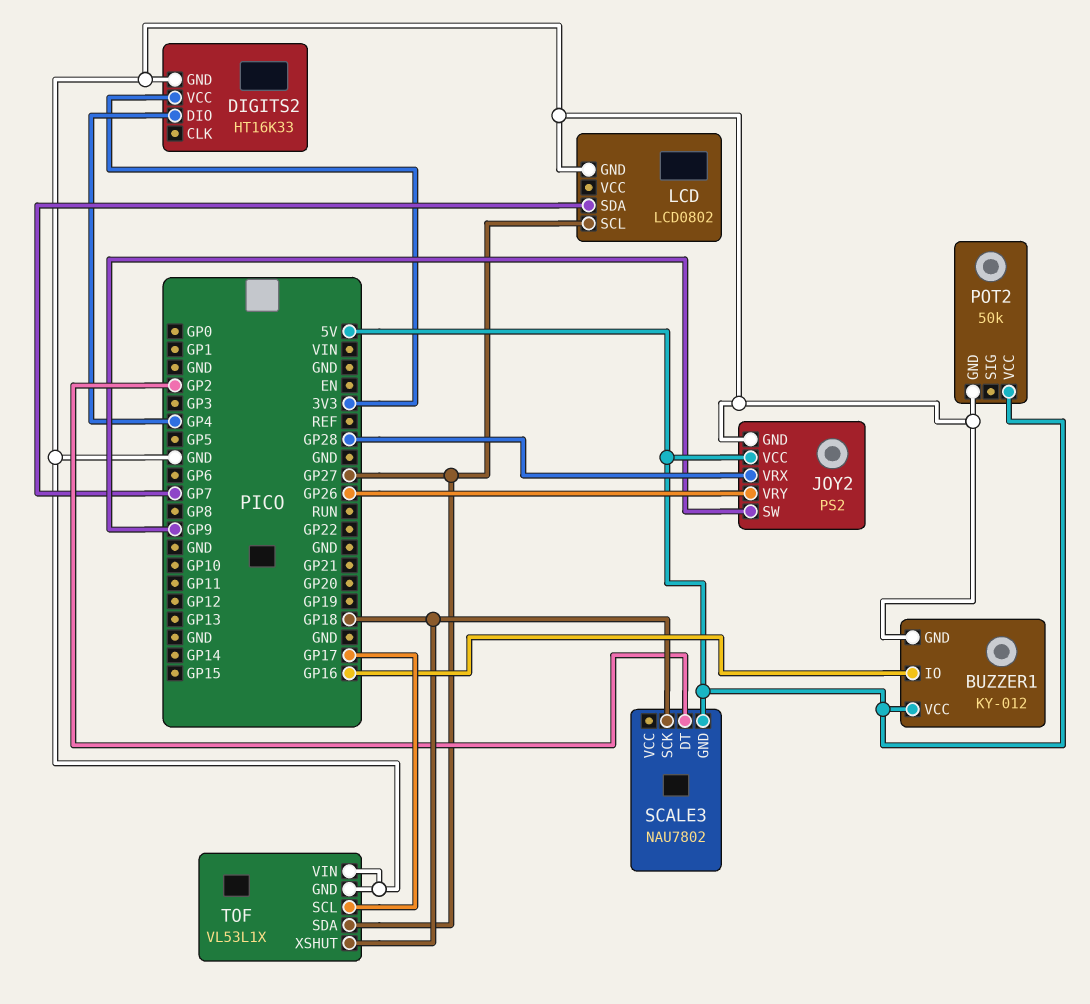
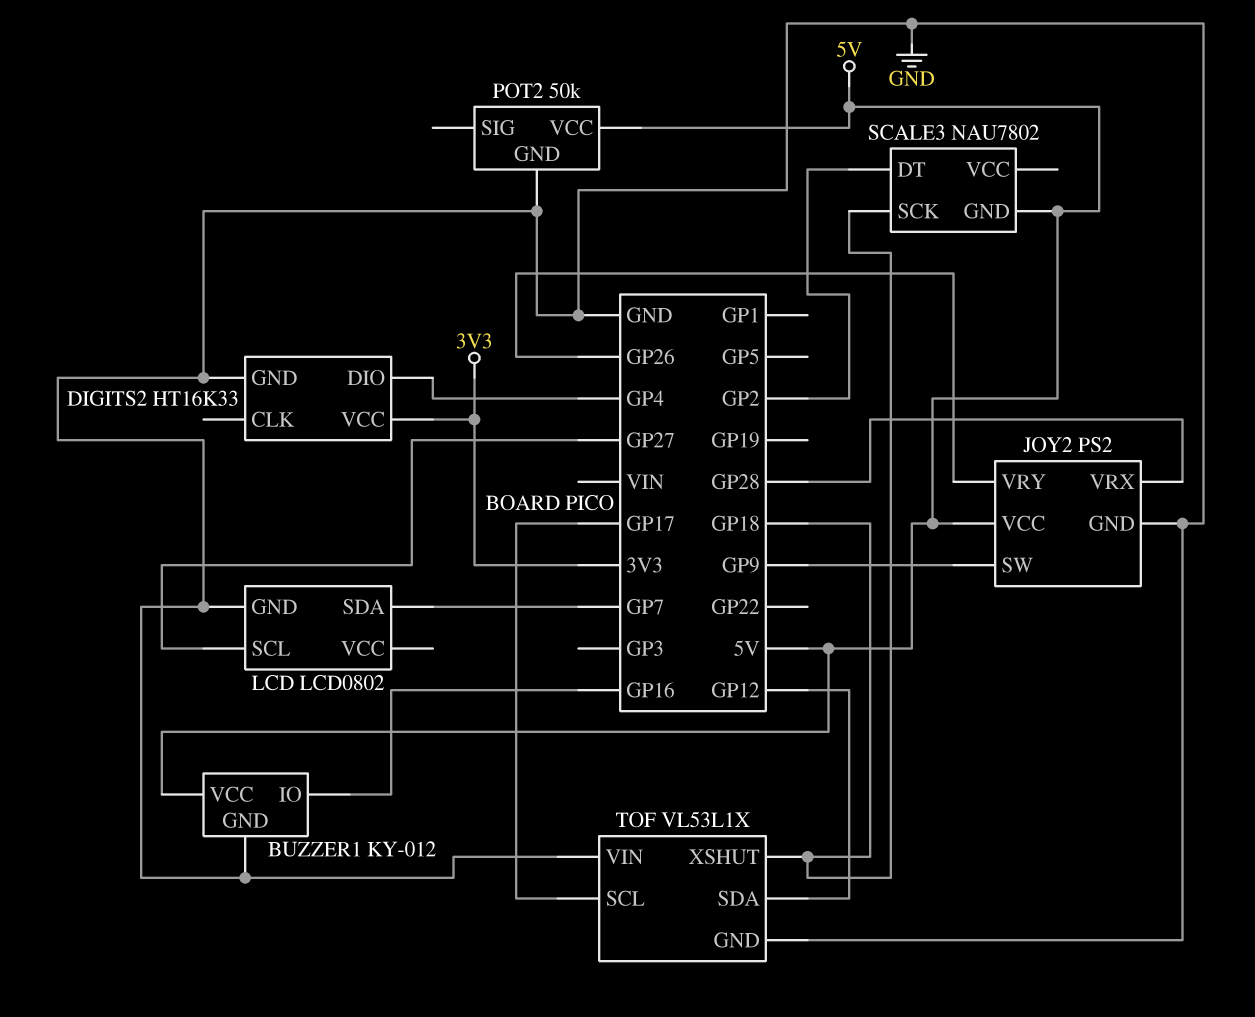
TOF pin SDA: GP27 -> GP12

